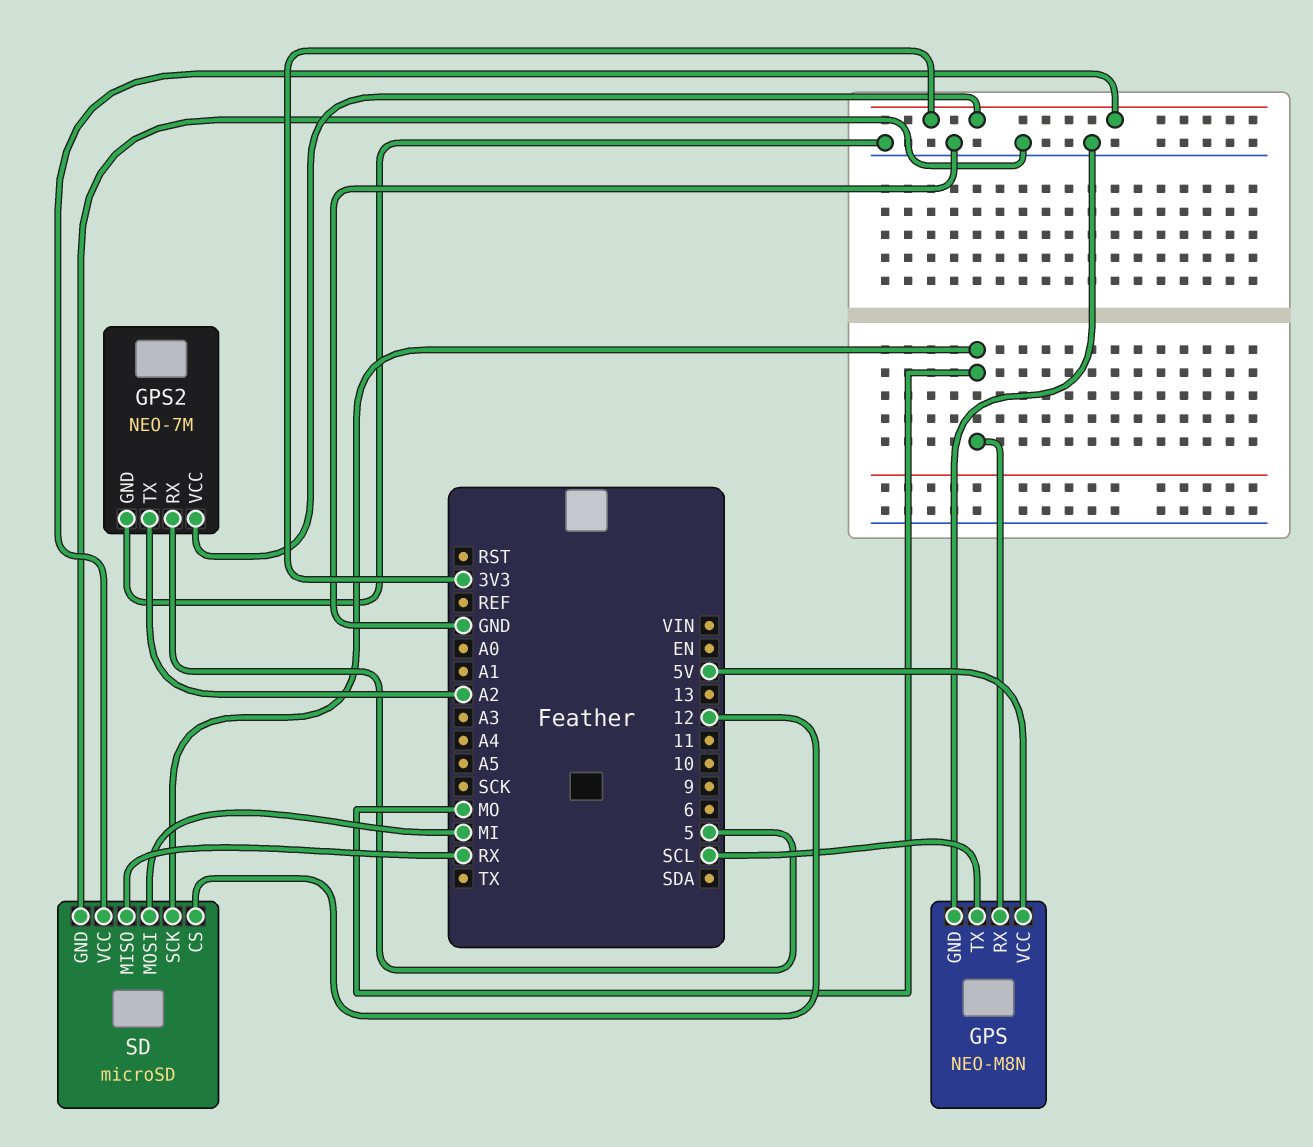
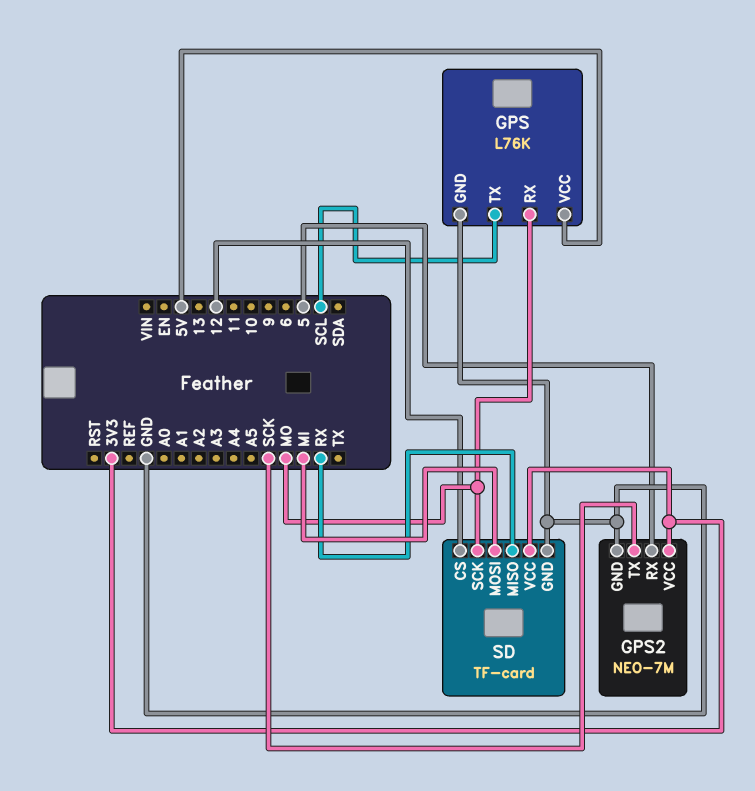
GPS: NEO-M8N -> L76K
GPS2 pin TX: A2 -> SCK
SD: microSD -> TF-card

